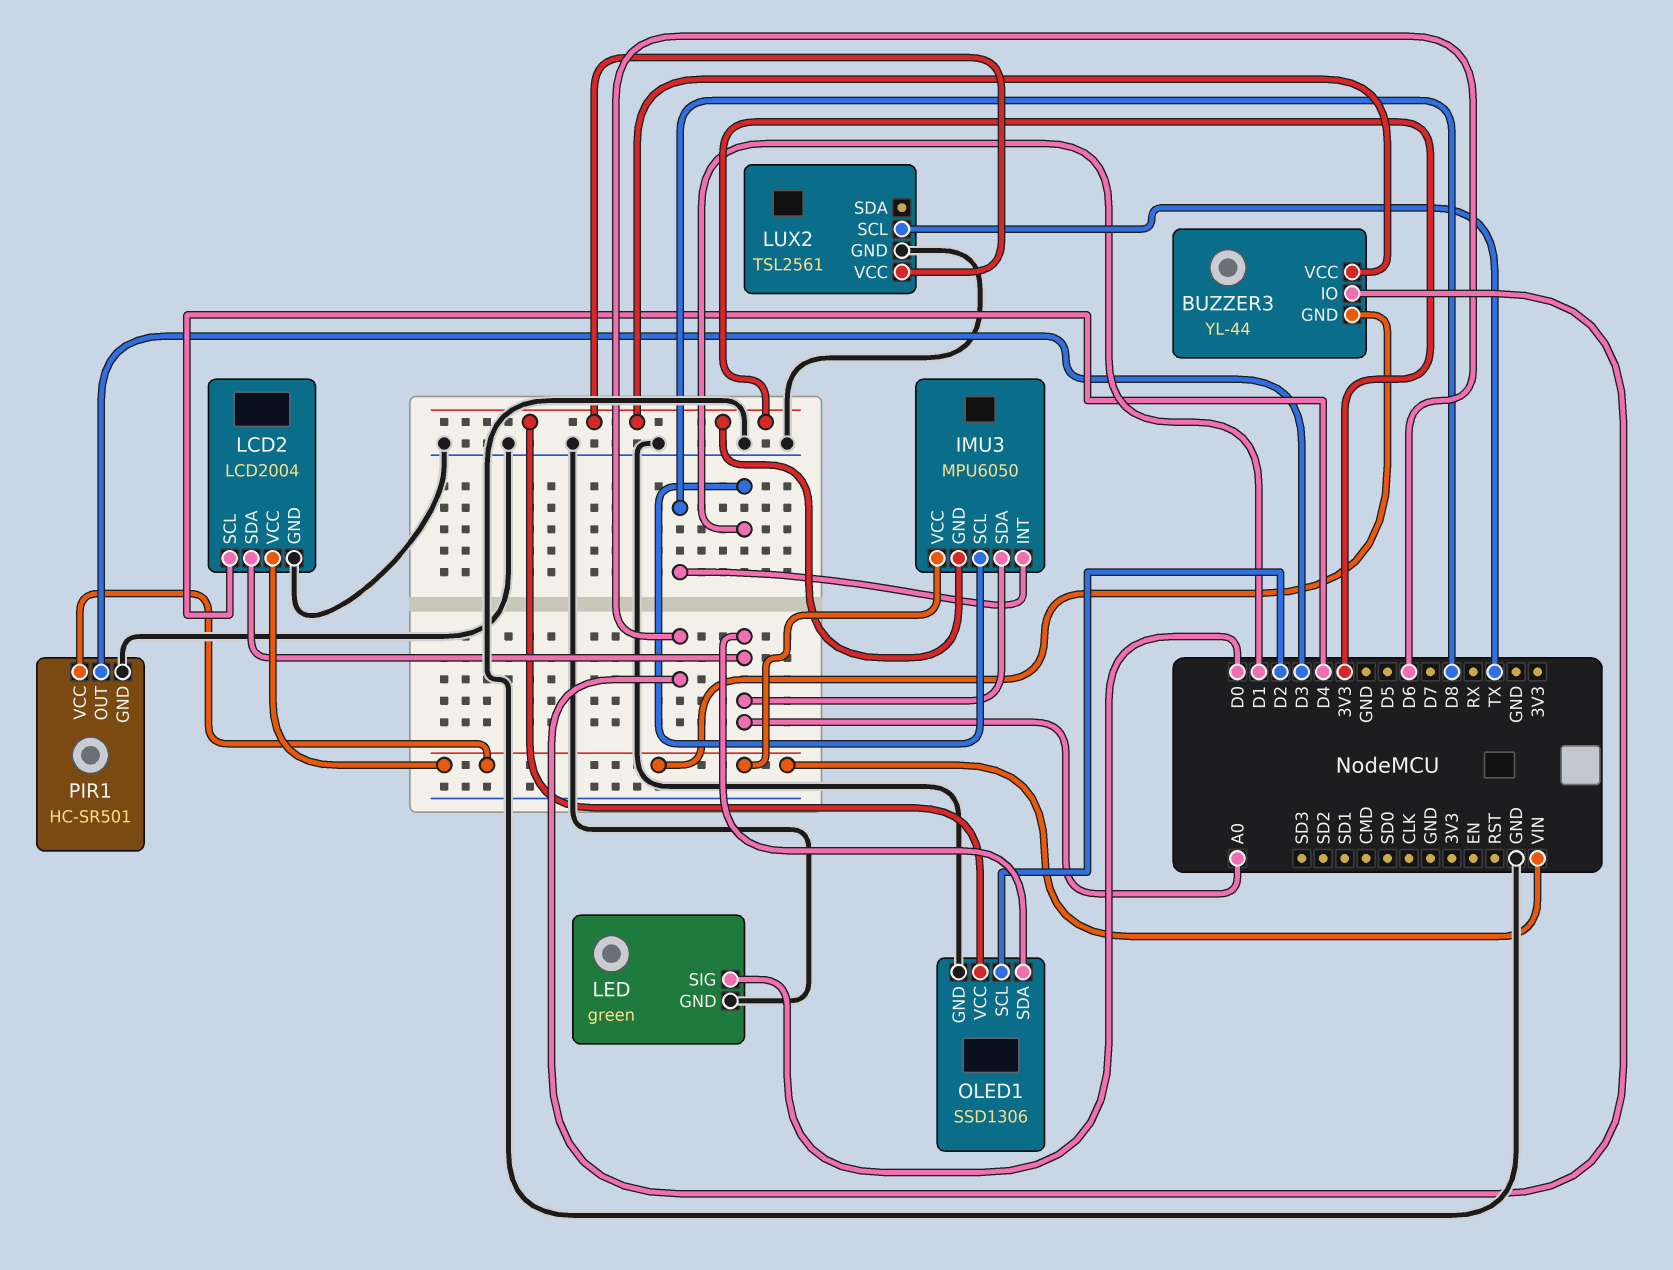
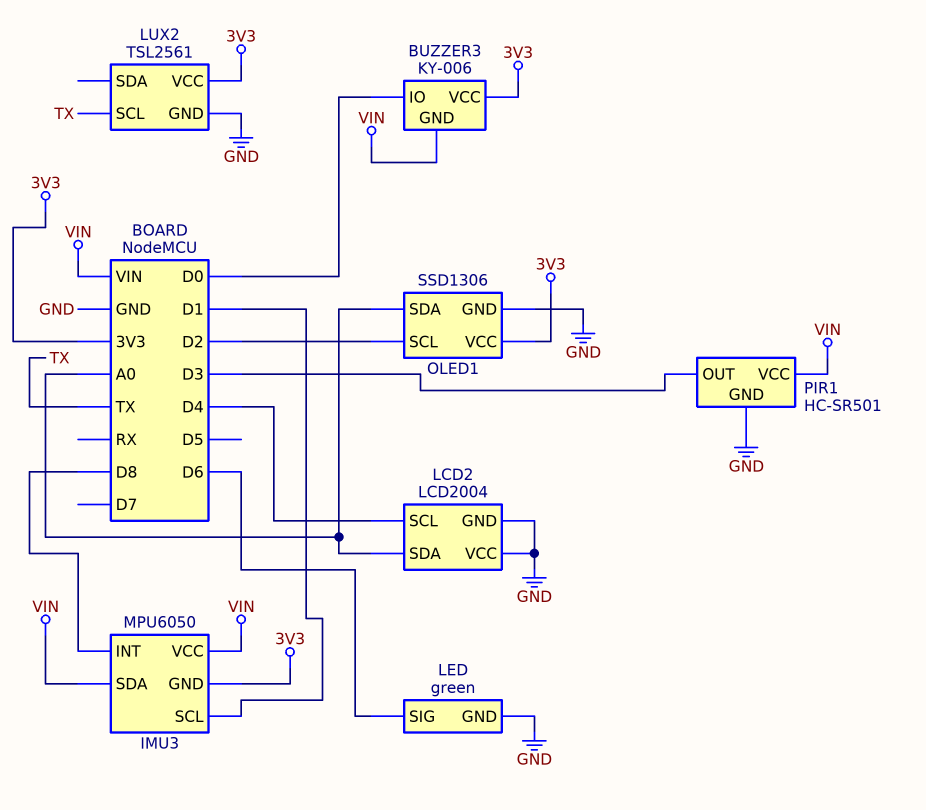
BUZZER3: YL-44 -> KY-006
BUZZER3 pin IO: D6 -> D0
IMU3 pin SDA: A0 -> VIN
LCD2 pin VCC: VIN -> GND
LED pin SIG: D0 -> D6

